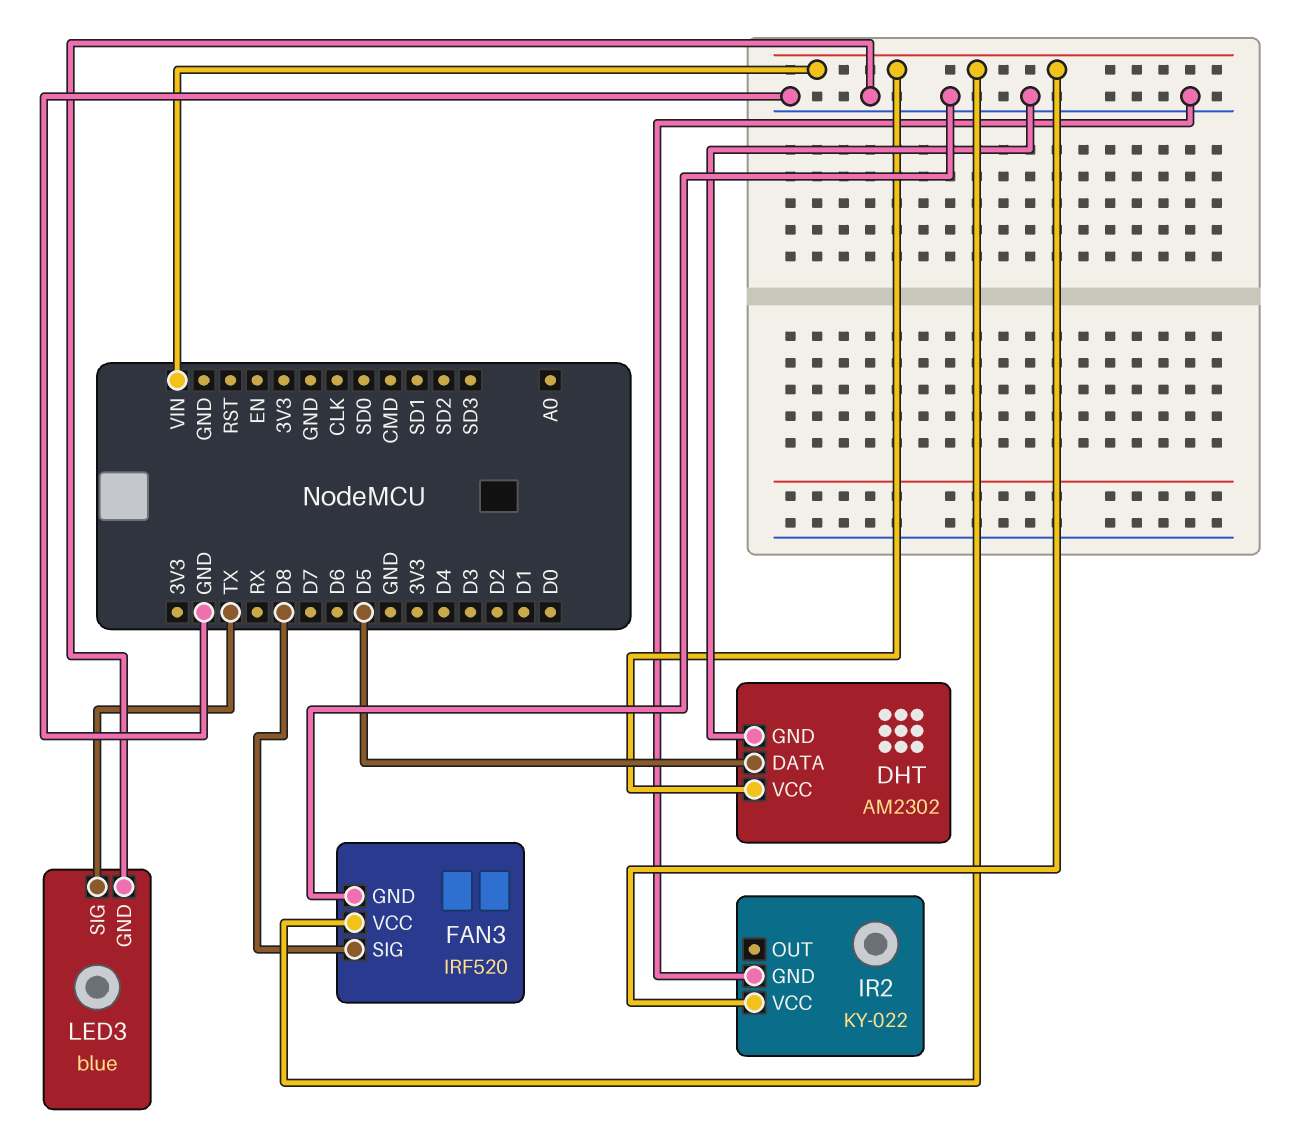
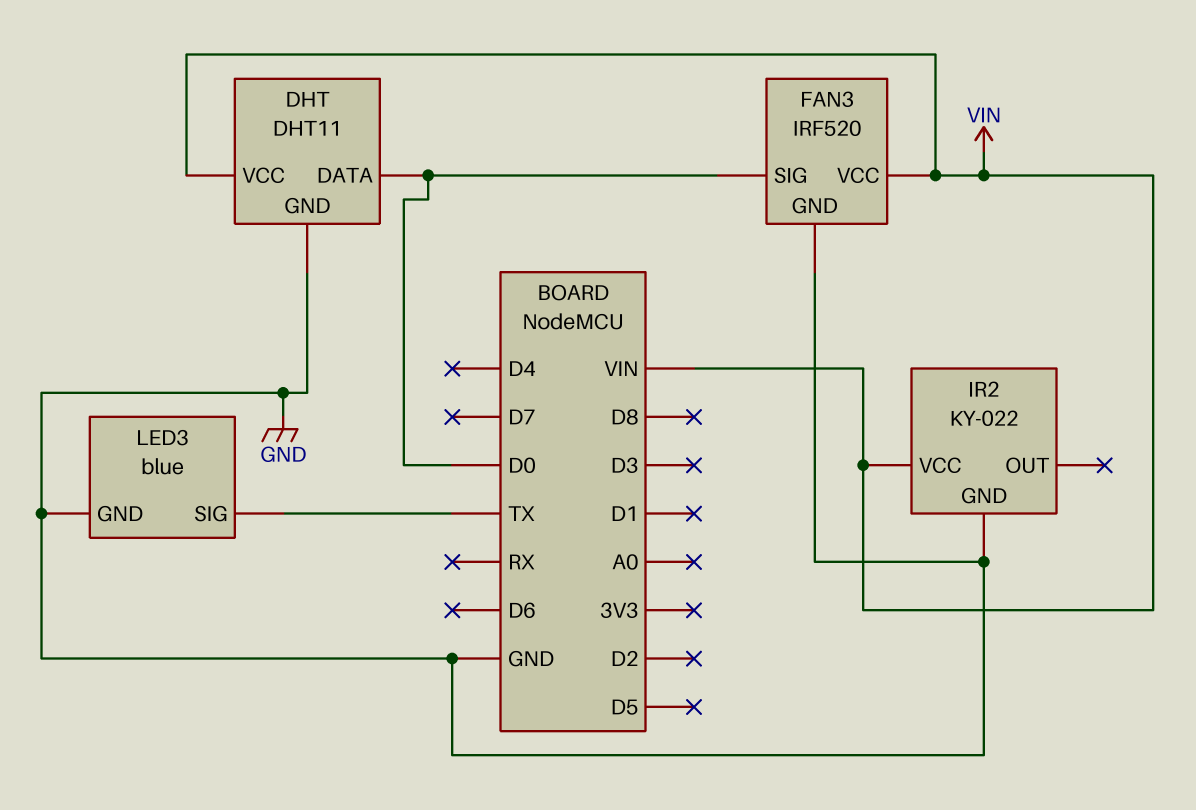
DHT: AM2302 -> DHT11
DHT pin DATA: D5 -> D0
FAN3 pin SIG: D8 -> D0

